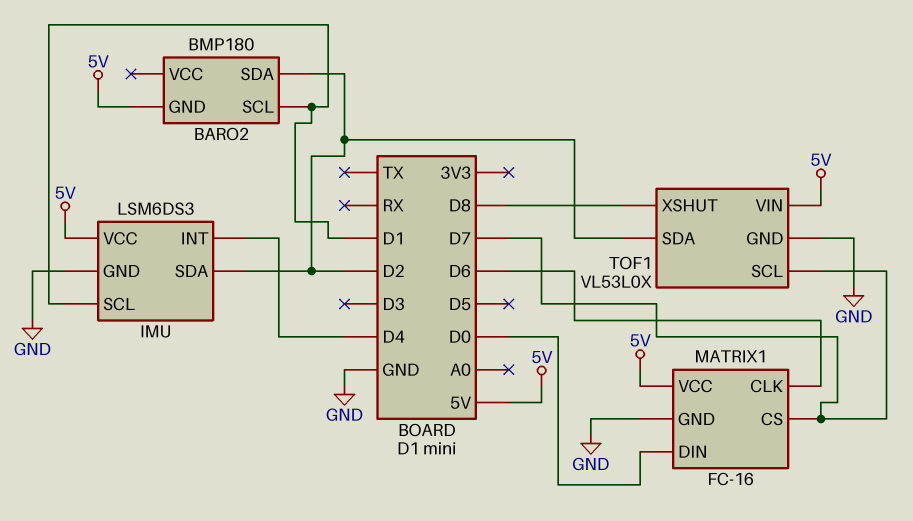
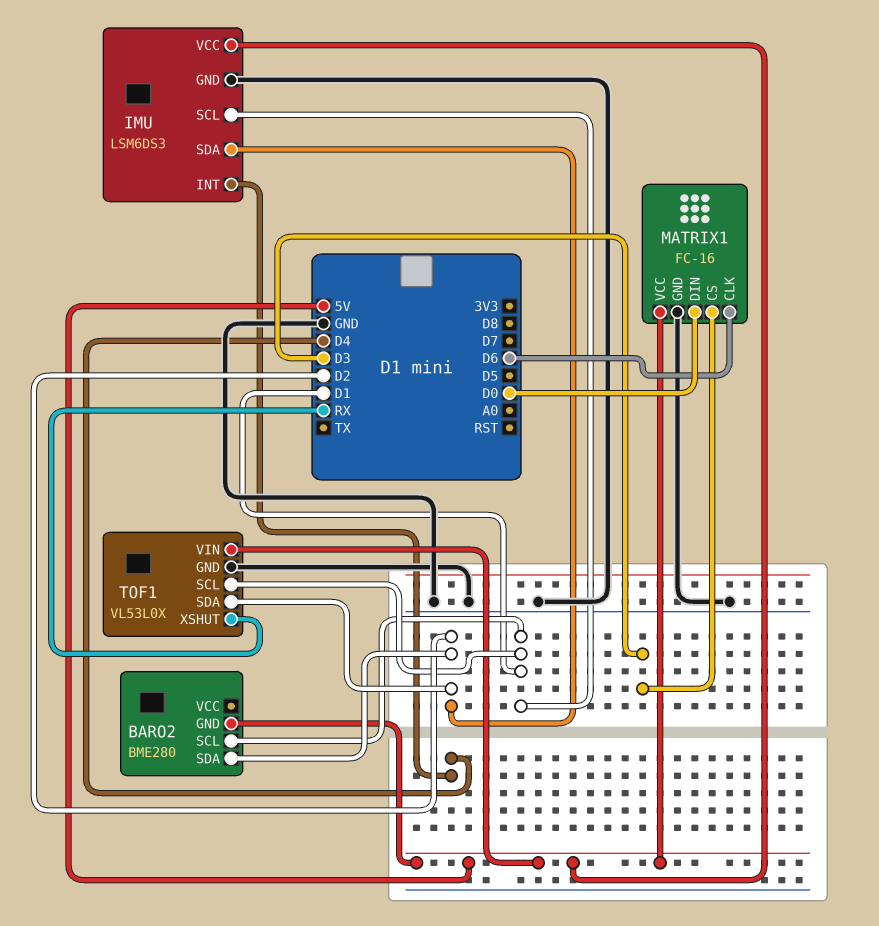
BARO2: BMP180 -> BME280
MATRIX1 pin CS: D7 -> D3
TOF1 pin SCL: D7 -> D1
TOF1 pin XSHUT: D8 -> RX

